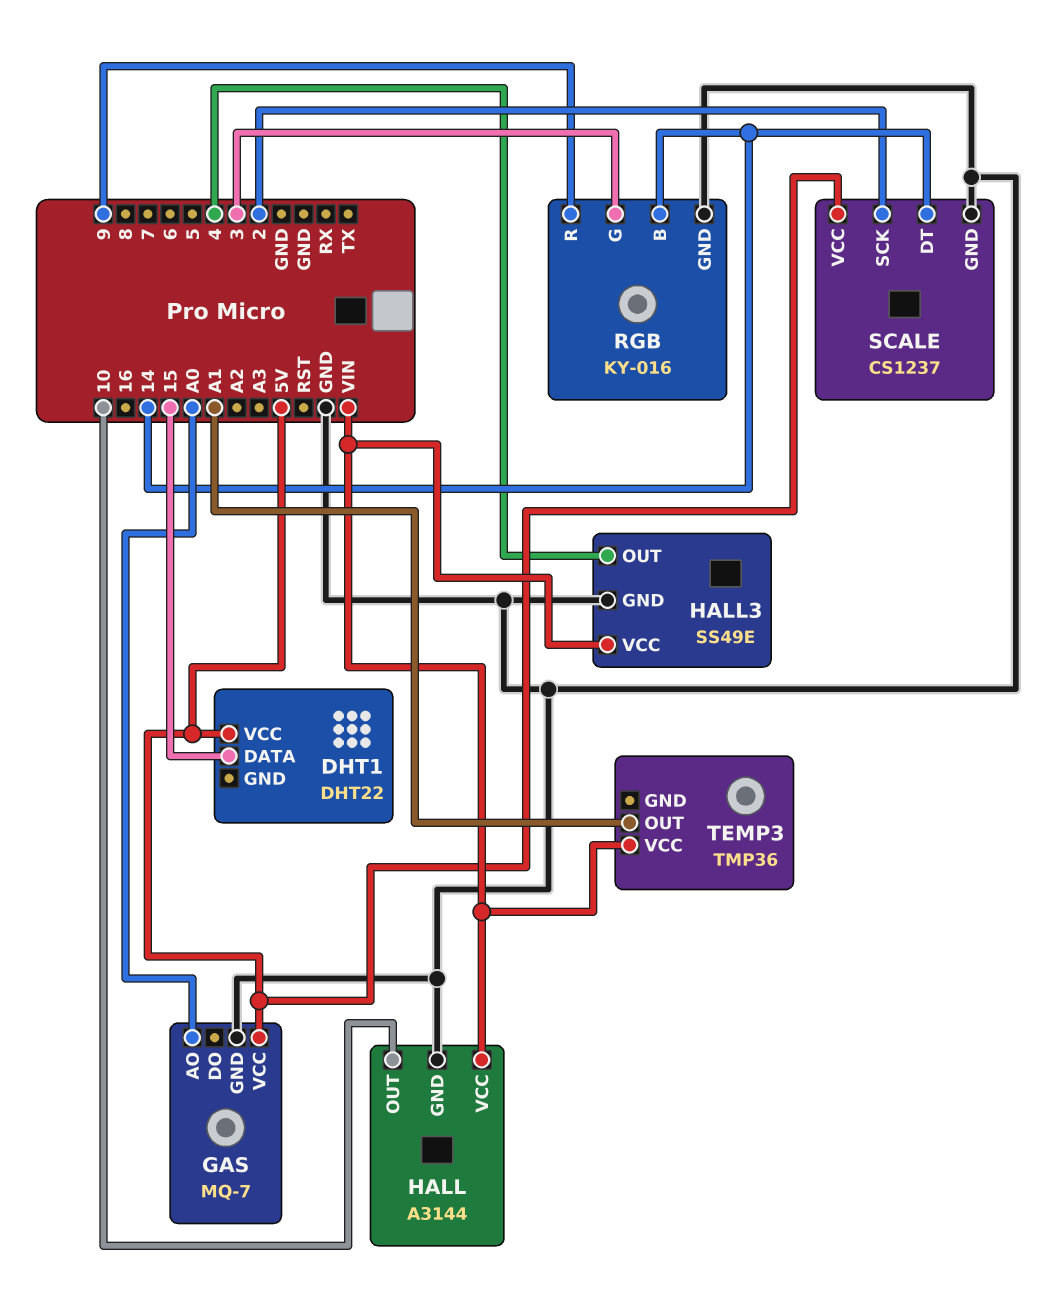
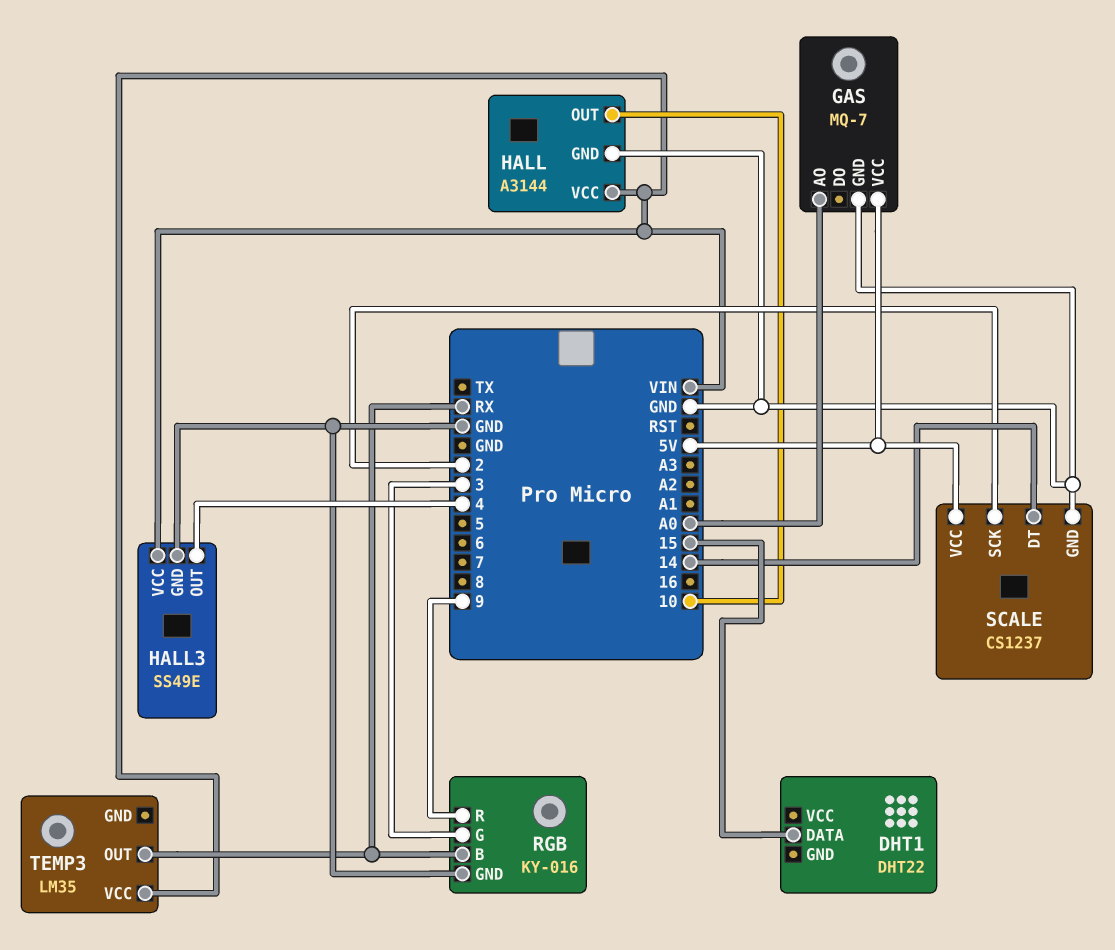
DHT1 pin VCC: 5V -> none
RGB pin B: 14 -> RX
TEMP3: TMP36 -> LM35
TEMP3 pin OUT: A1 -> RX

